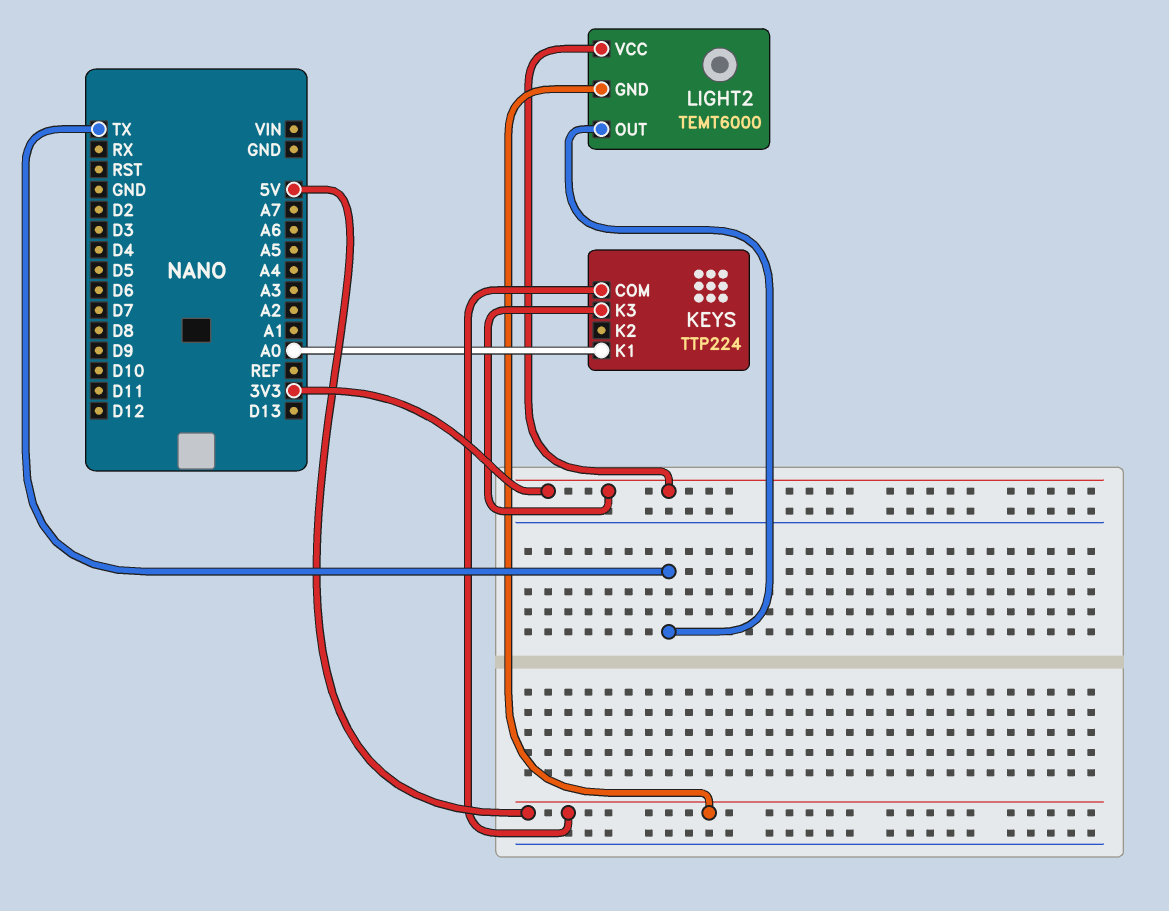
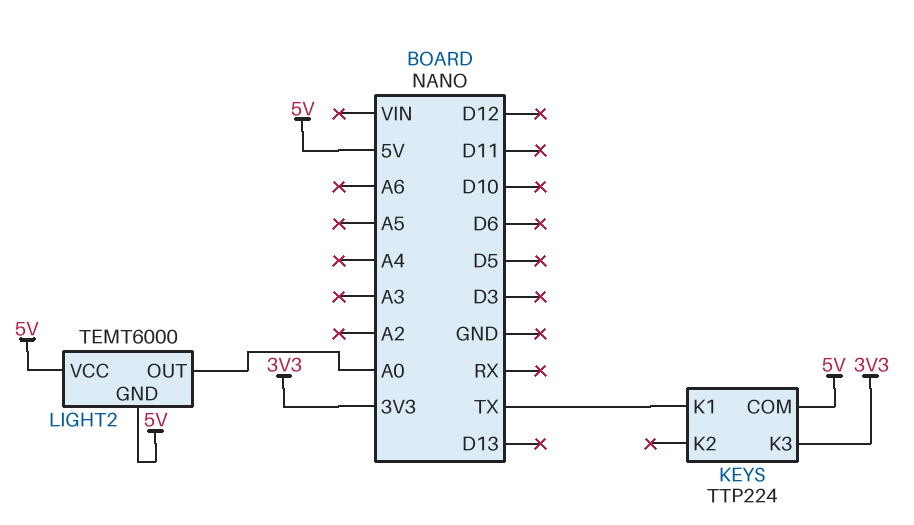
KEYS pin K1: A0 -> TX
LIGHT2 pin OUT: TX -> A0
LIGHT2 pin VCC: 3V3 -> 5V

